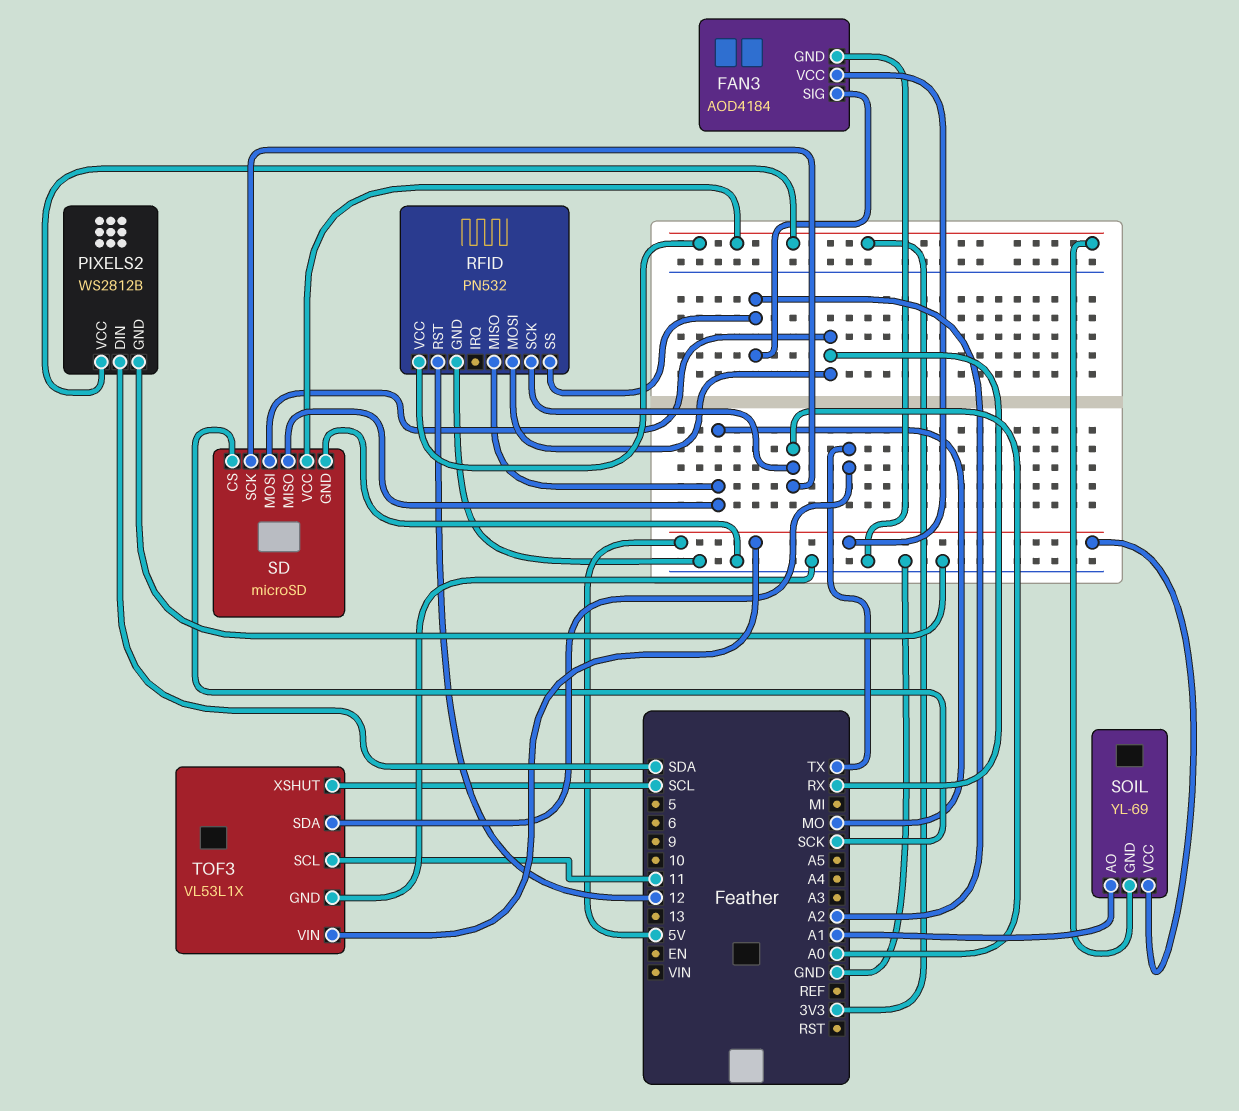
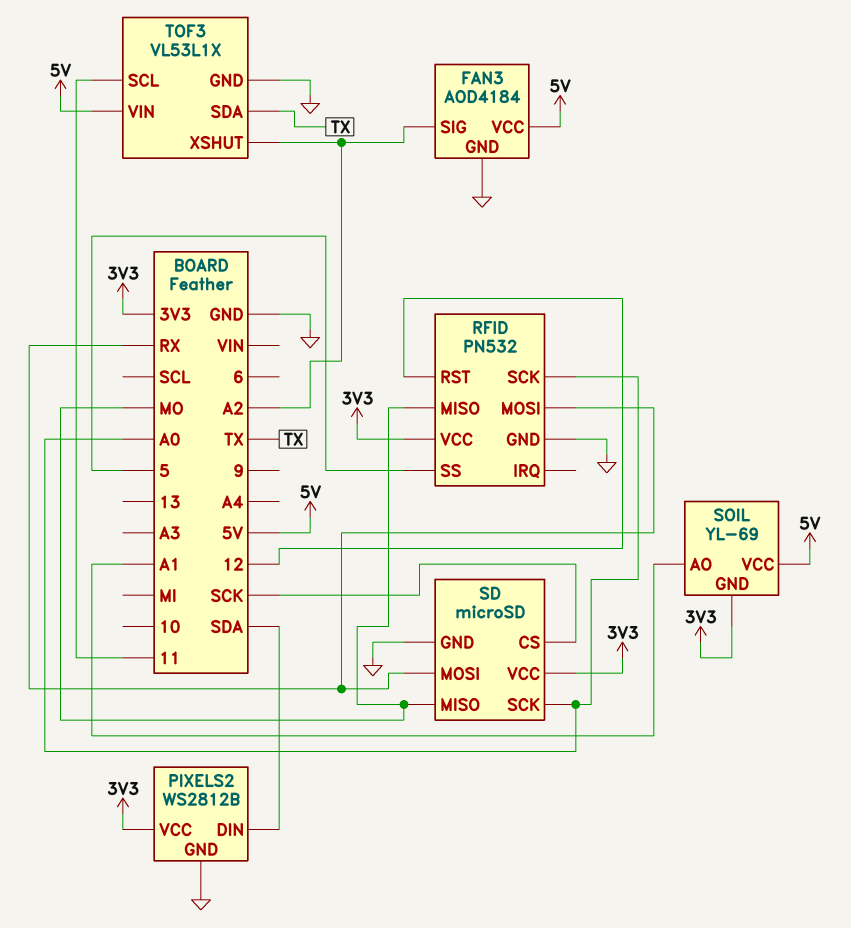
RFID pin SS: A2 -> 5
TOF3 pin XSHUT: SCL -> A2

